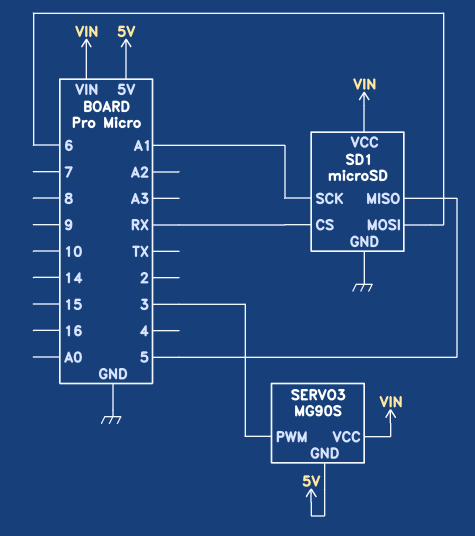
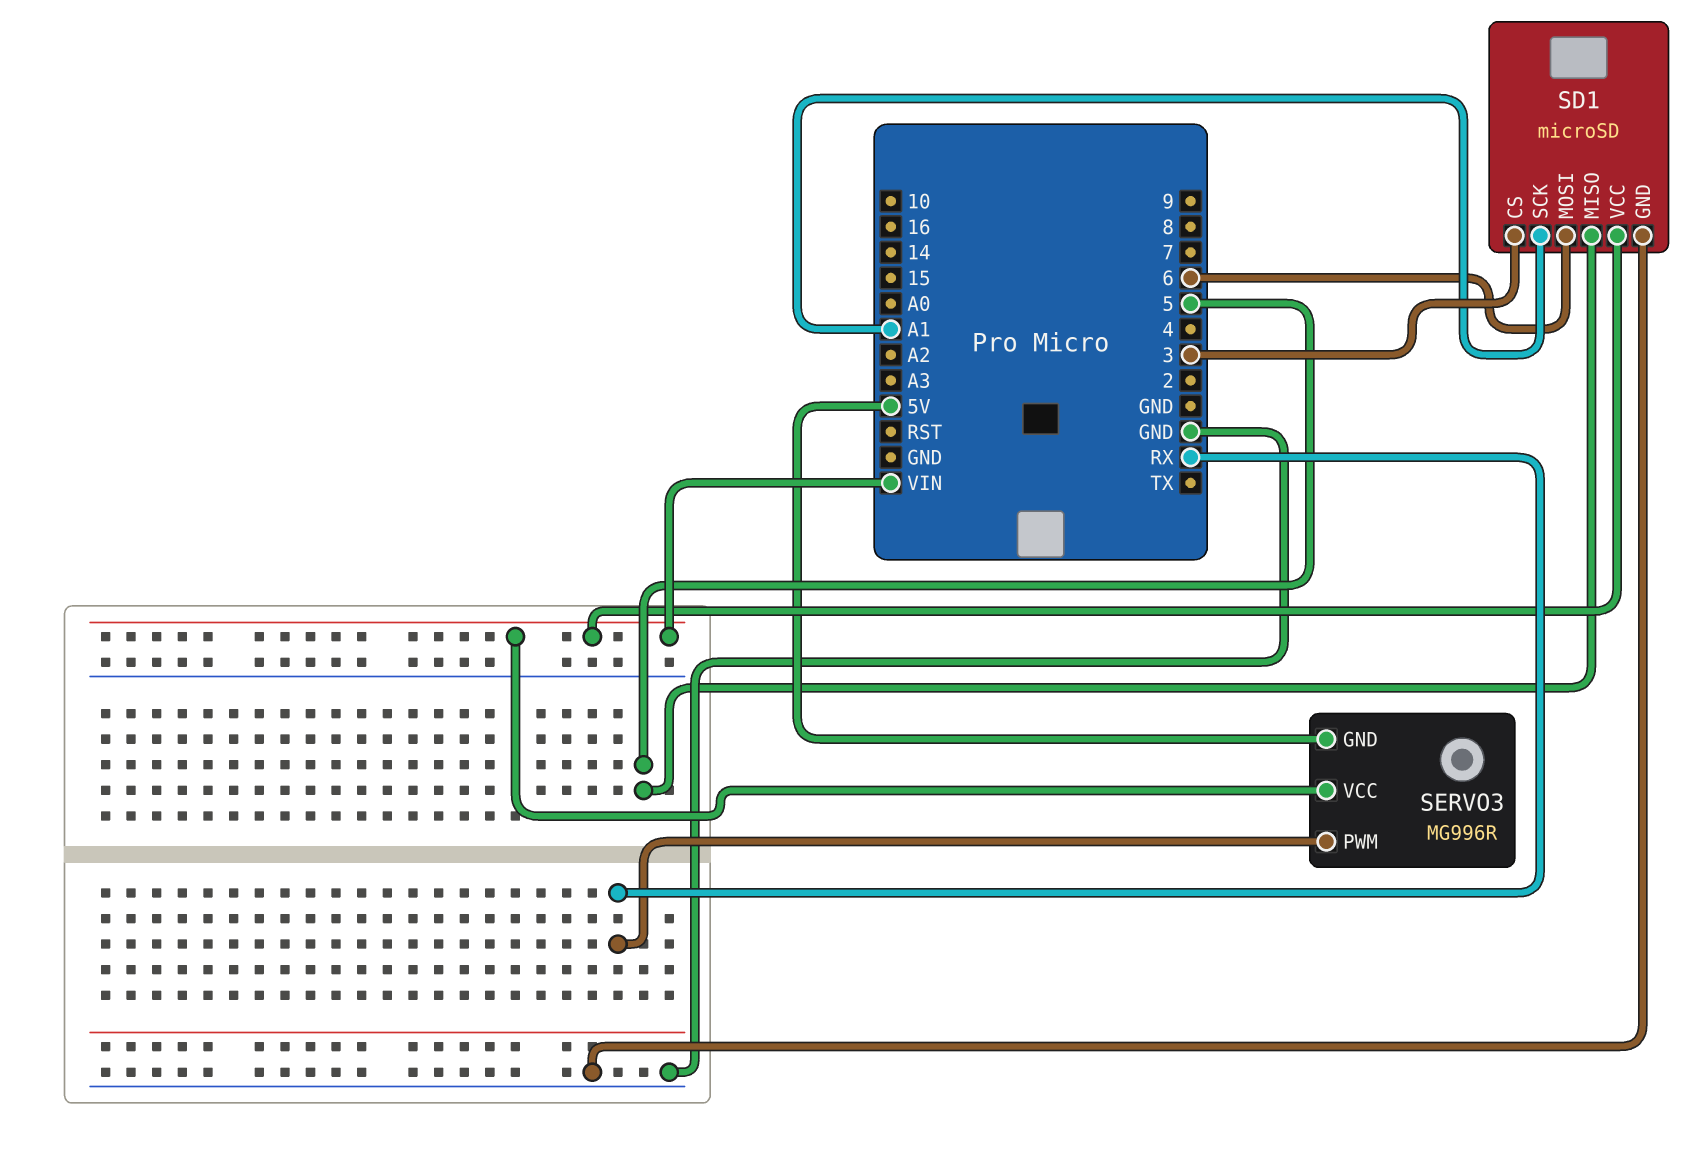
SD1 pin CS: RX -> 3
SERVO3: MG90S -> MG996R
SERVO3 pin PWM: 3 -> RX

